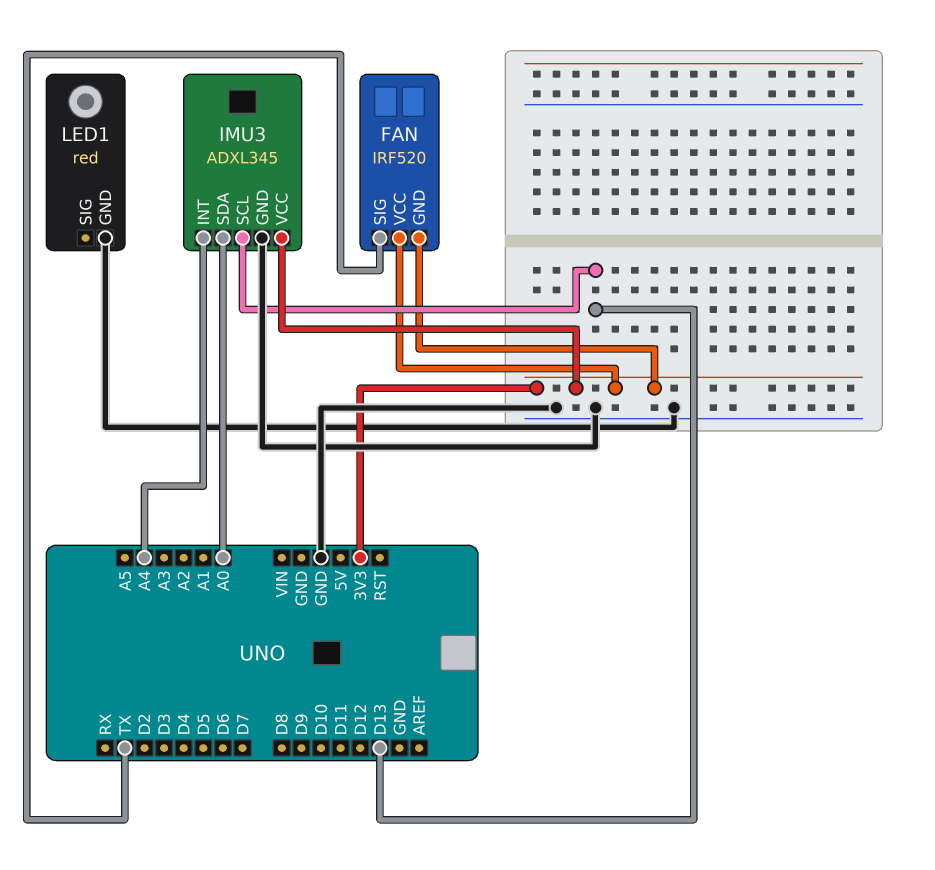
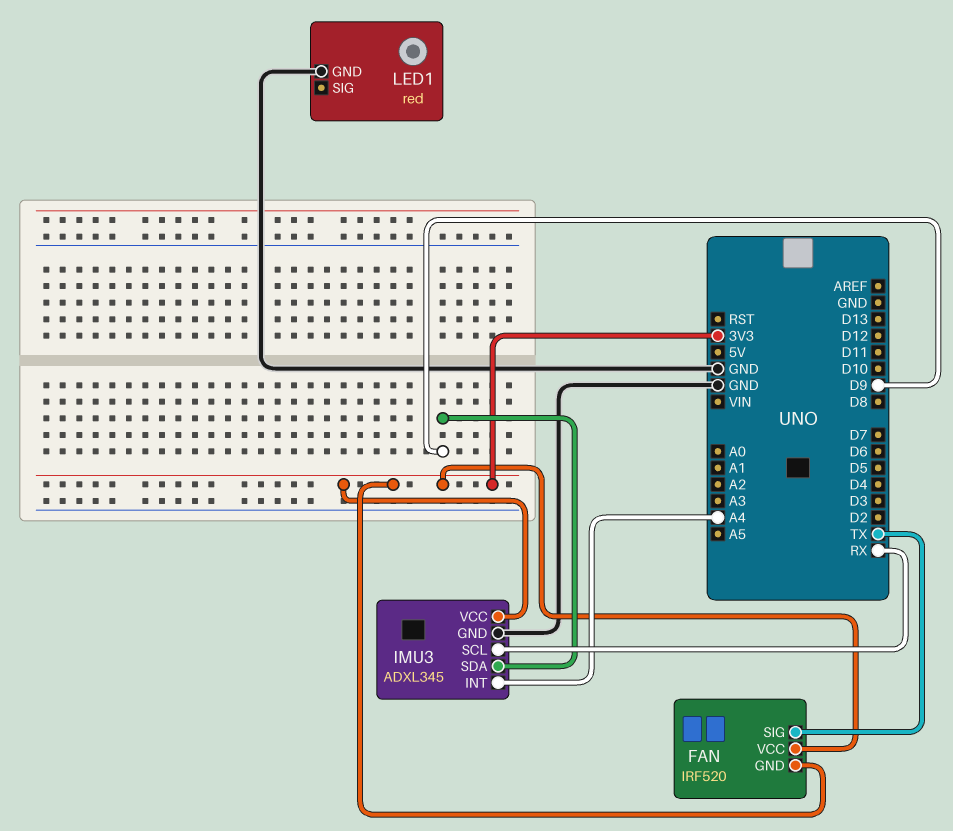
IMU3 pin SCL: D13 -> RX
IMU3 pin SDA: A0 -> D9

